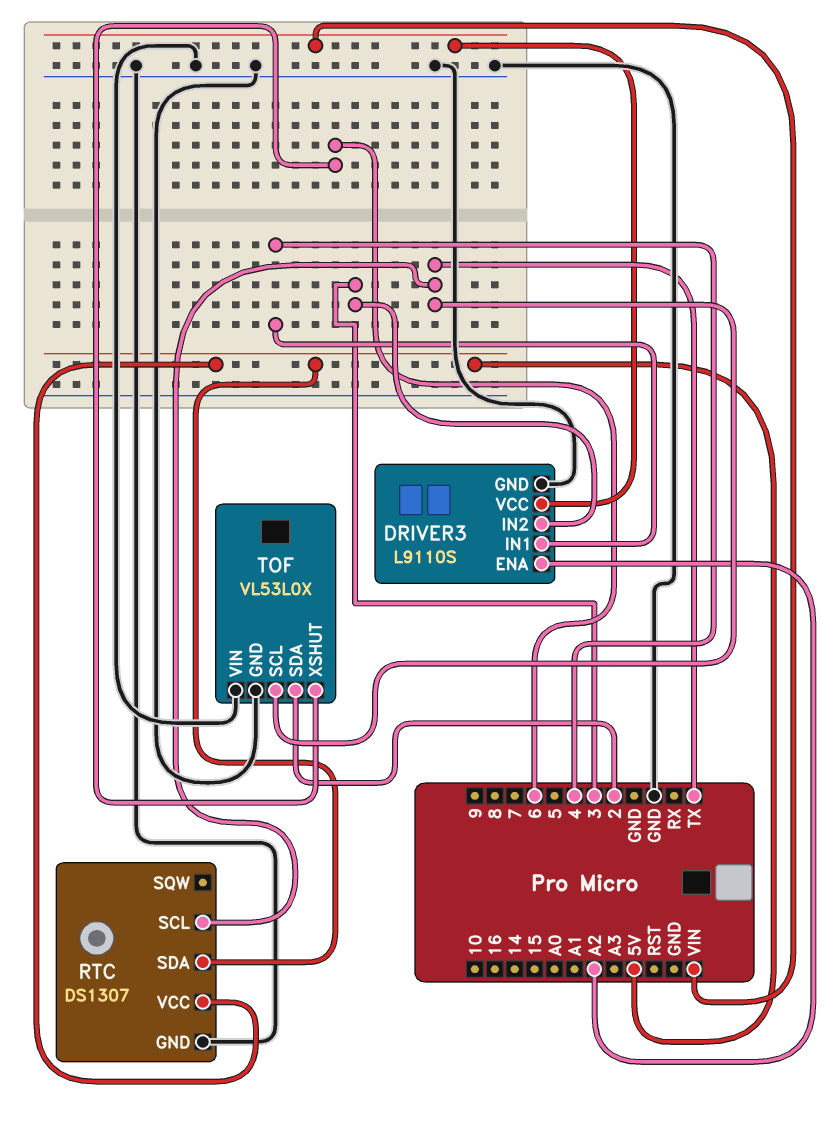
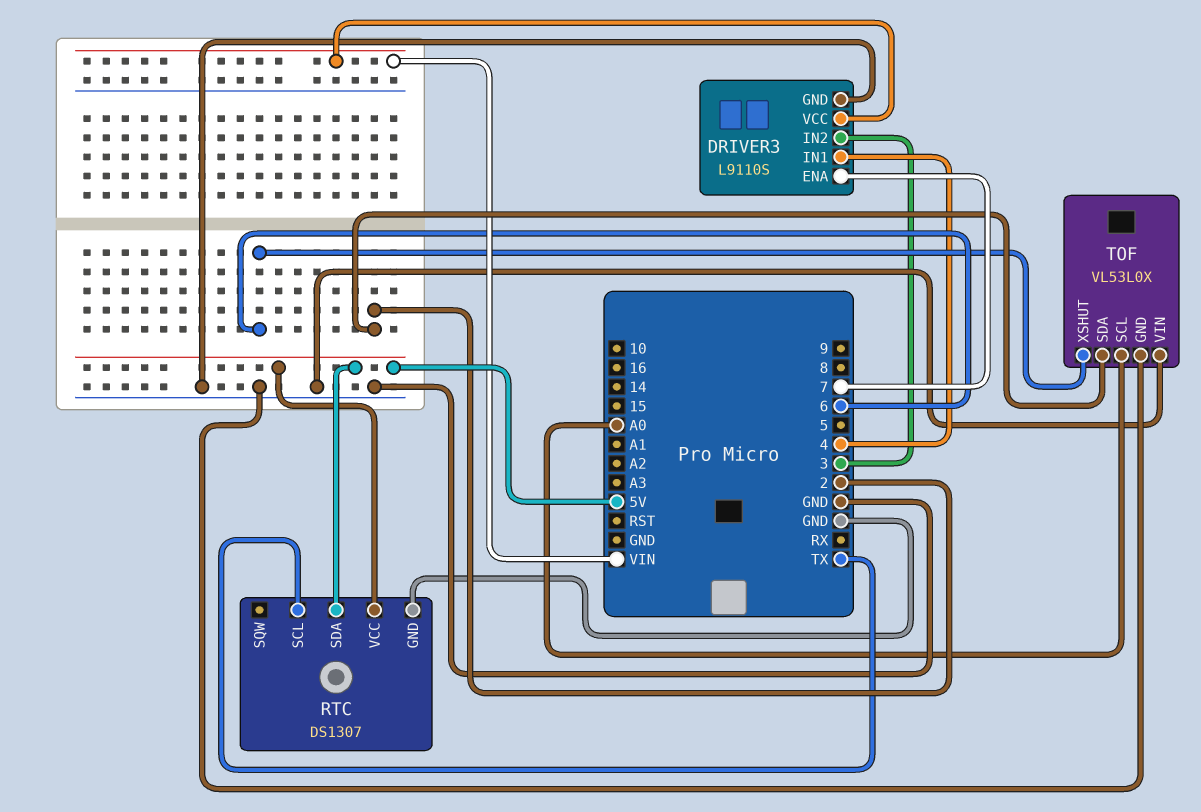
DRIVER3 pin ENA: A2 -> 7
TOF pin SCL: TX -> A0

